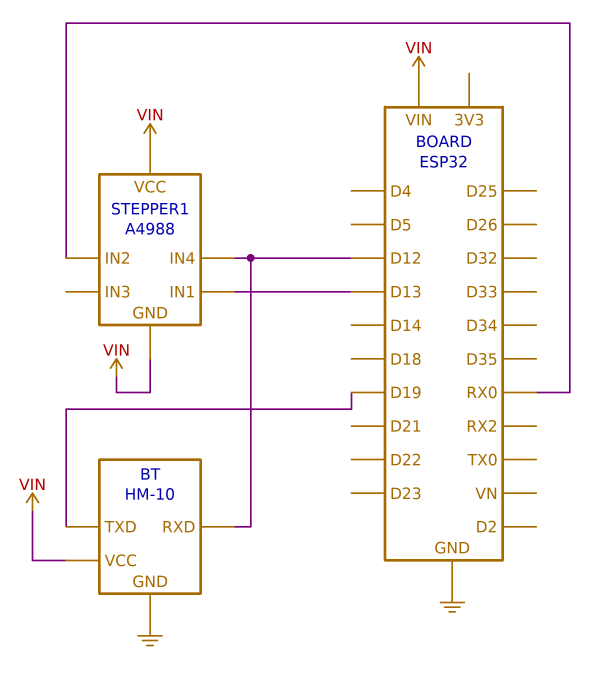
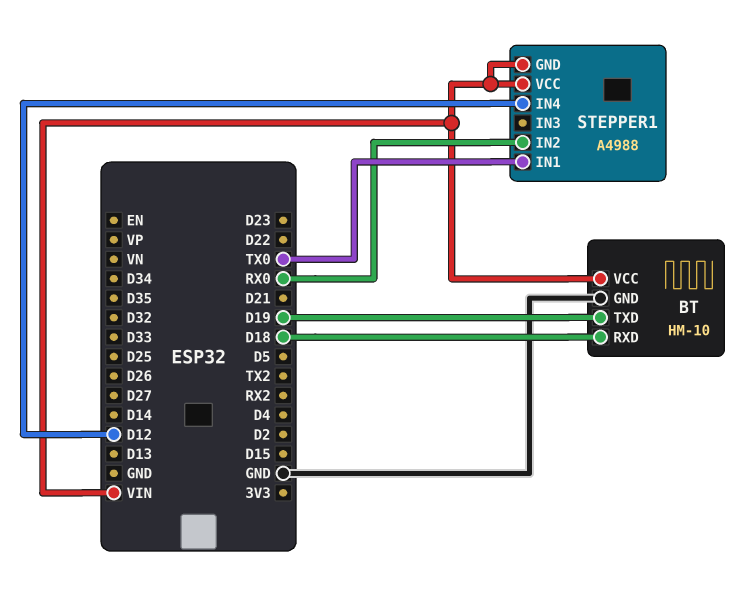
BT pin RXD: D12 -> D18
STEPPER1 pin IN1: D13 -> TX0

